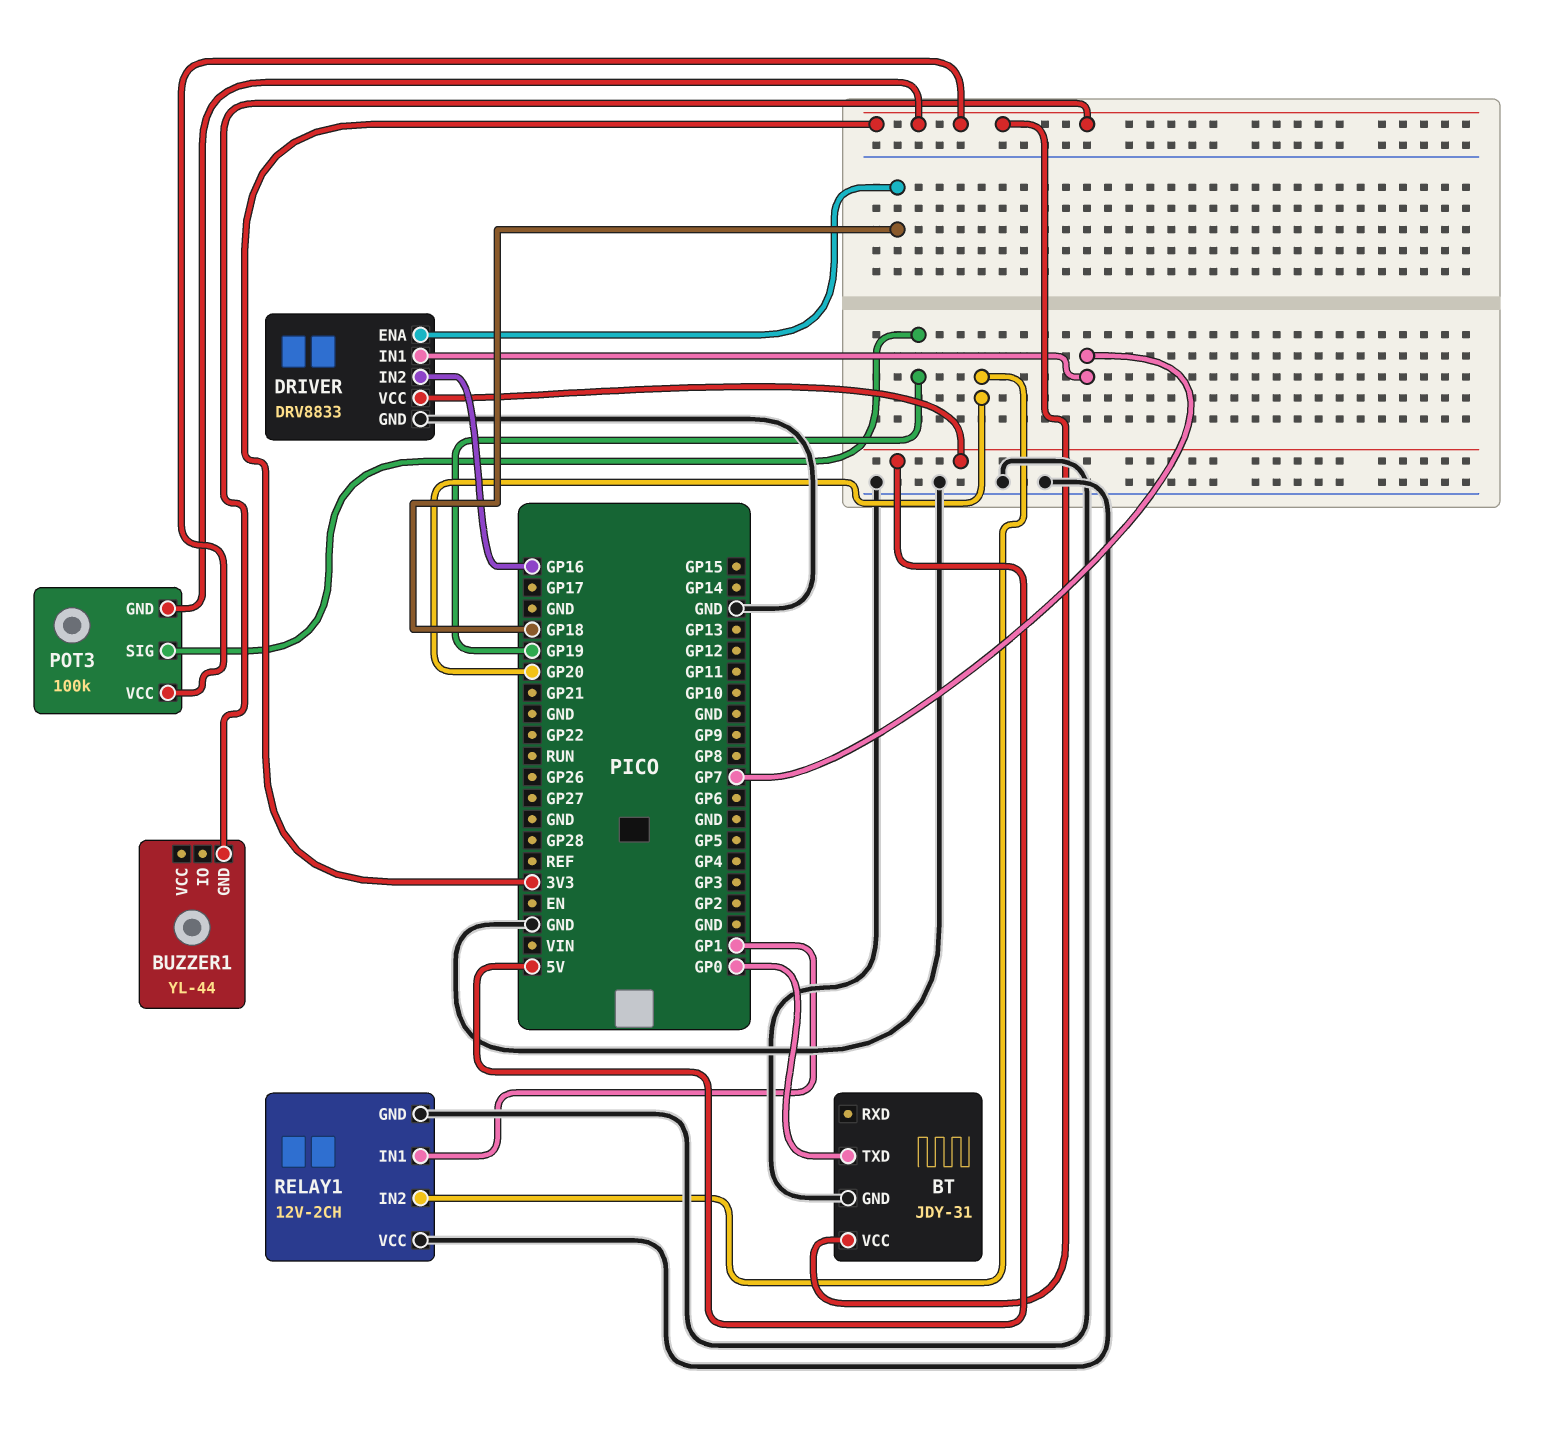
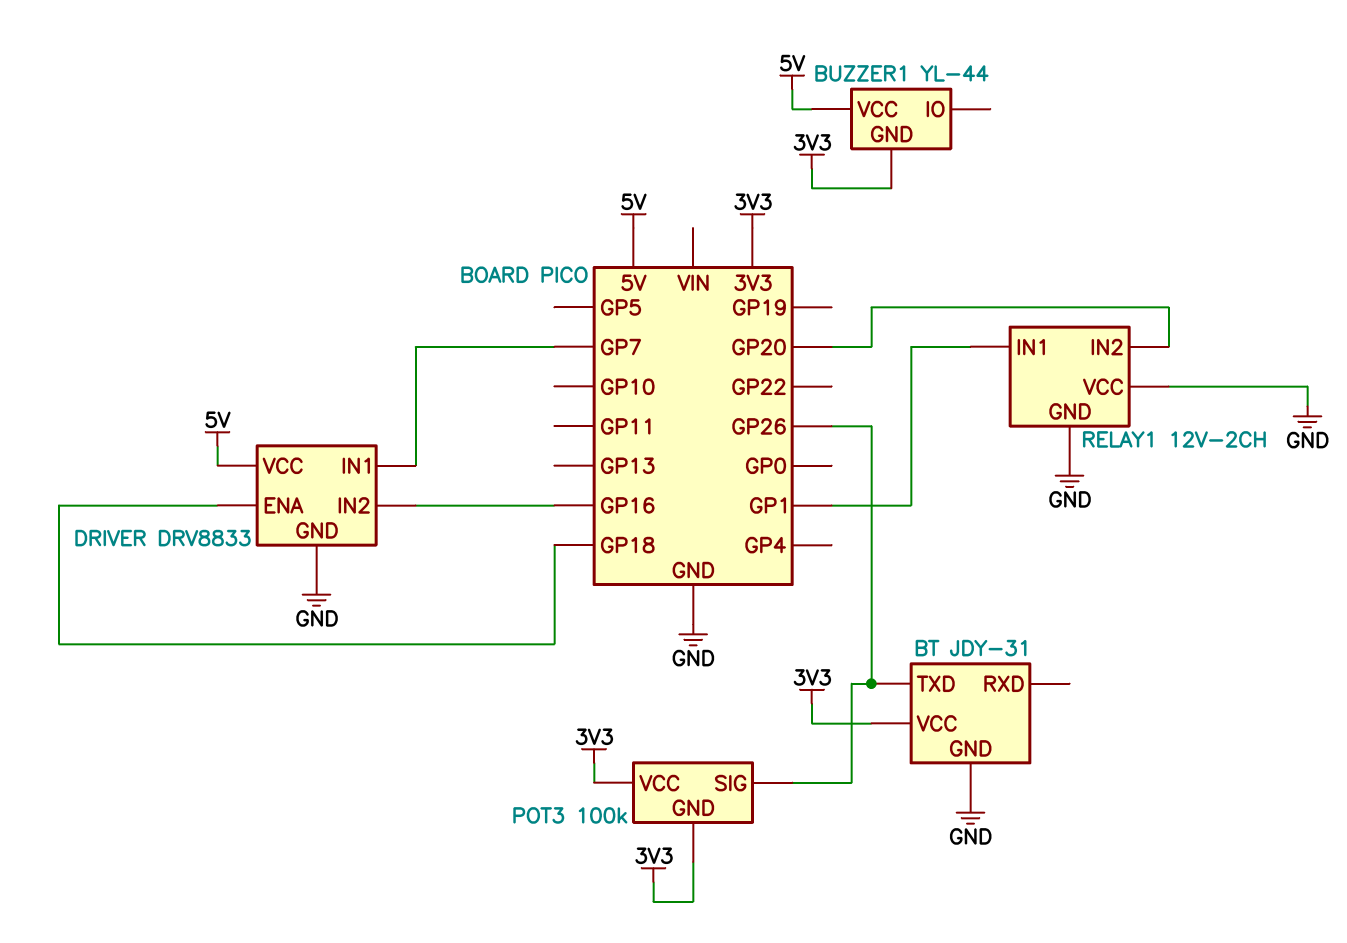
BT pin TXD: GP0 -> GP26
BUZZER1 pin VCC: none -> 5V
POT3 pin SIG: GP19 -> GP26

